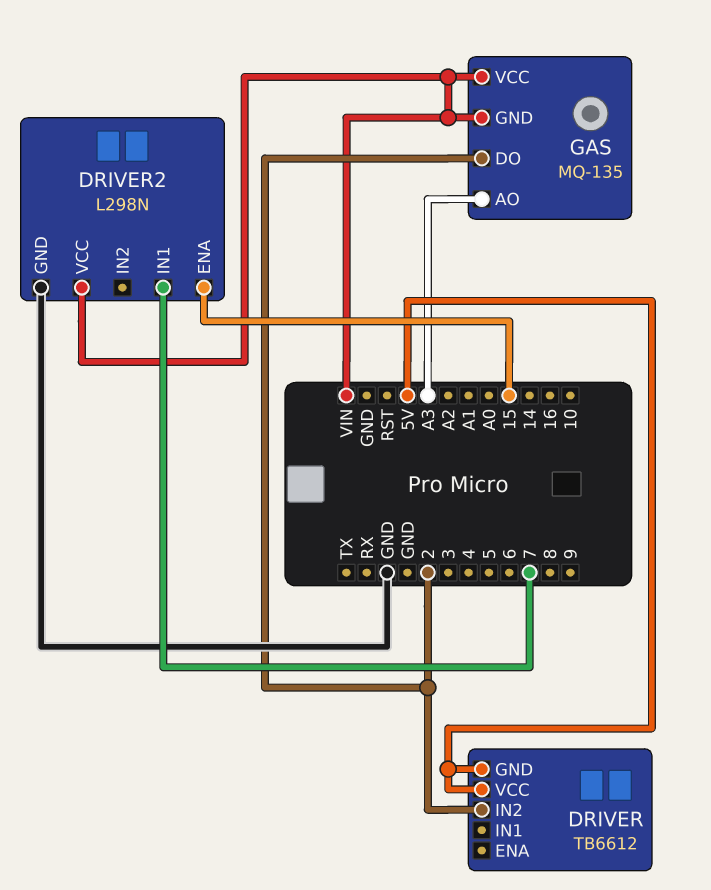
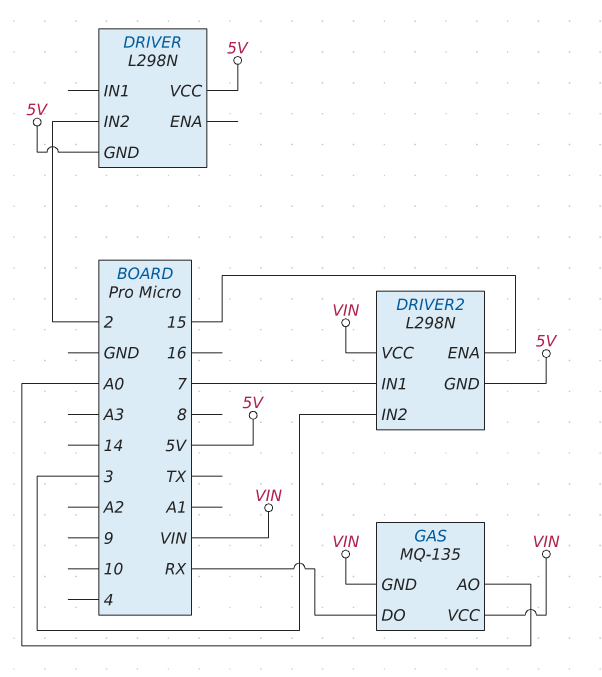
DRIVER: TB6612 -> L298N
DRIVER2 pin GND: GND -> 5V
DRIVER2 pin IN2: none -> 3
GAS pin AO: A3 -> A0
GAS pin DO: 2 -> RX

